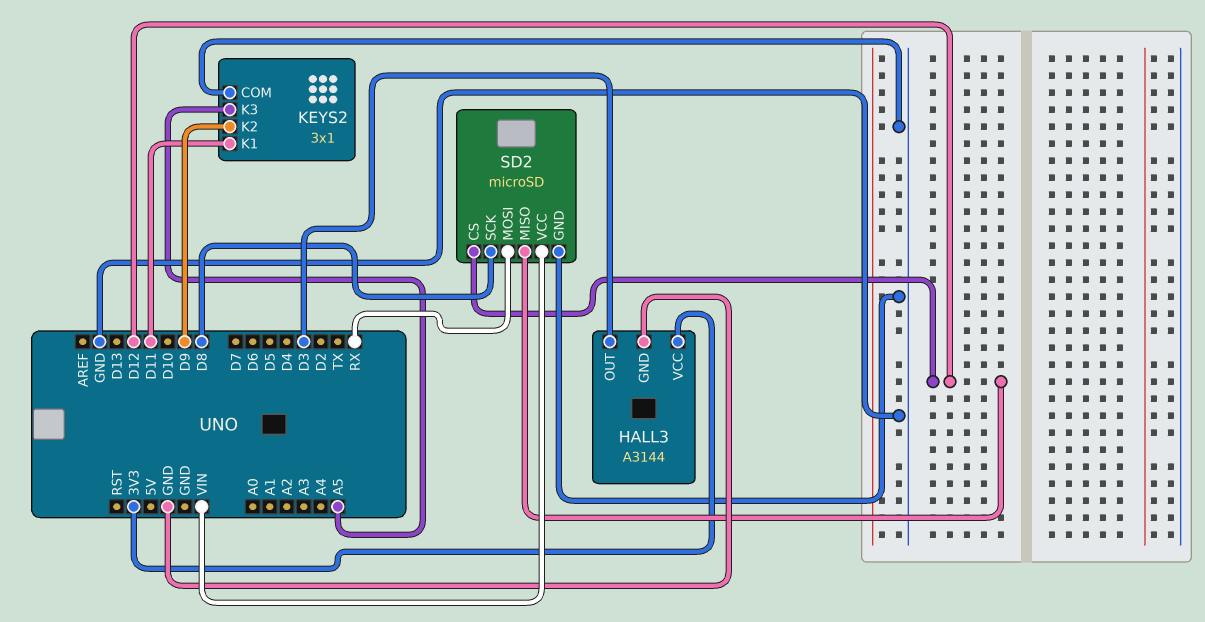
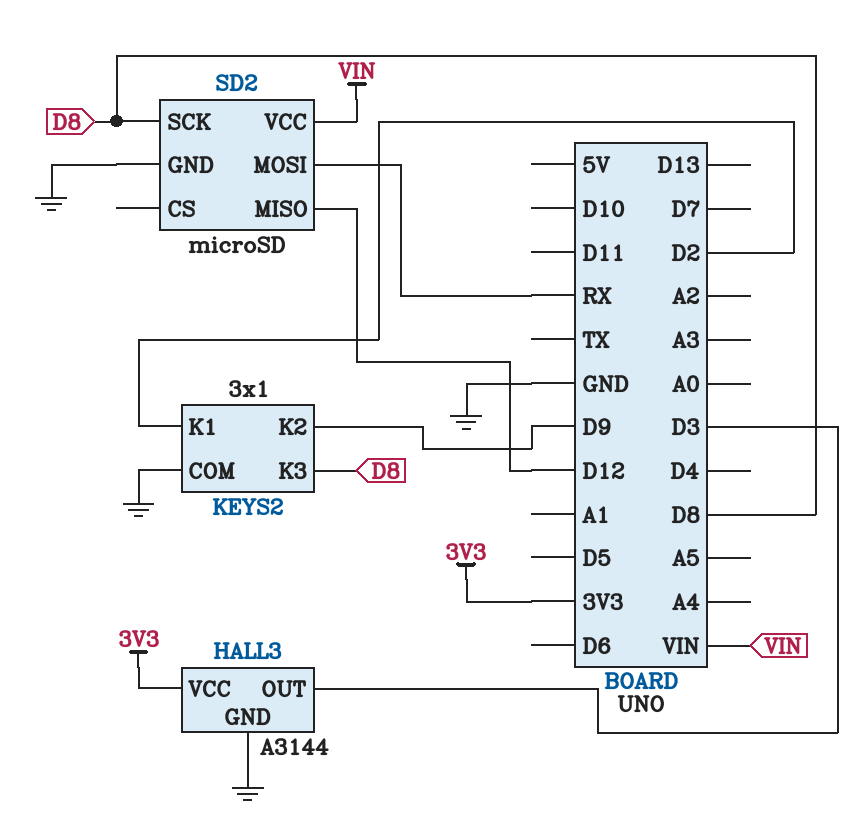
KEYS2 pin K1: D11 -> D2
KEYS2 pin K3: A5 -> D8
SD2 pin CS: D12 -> none

